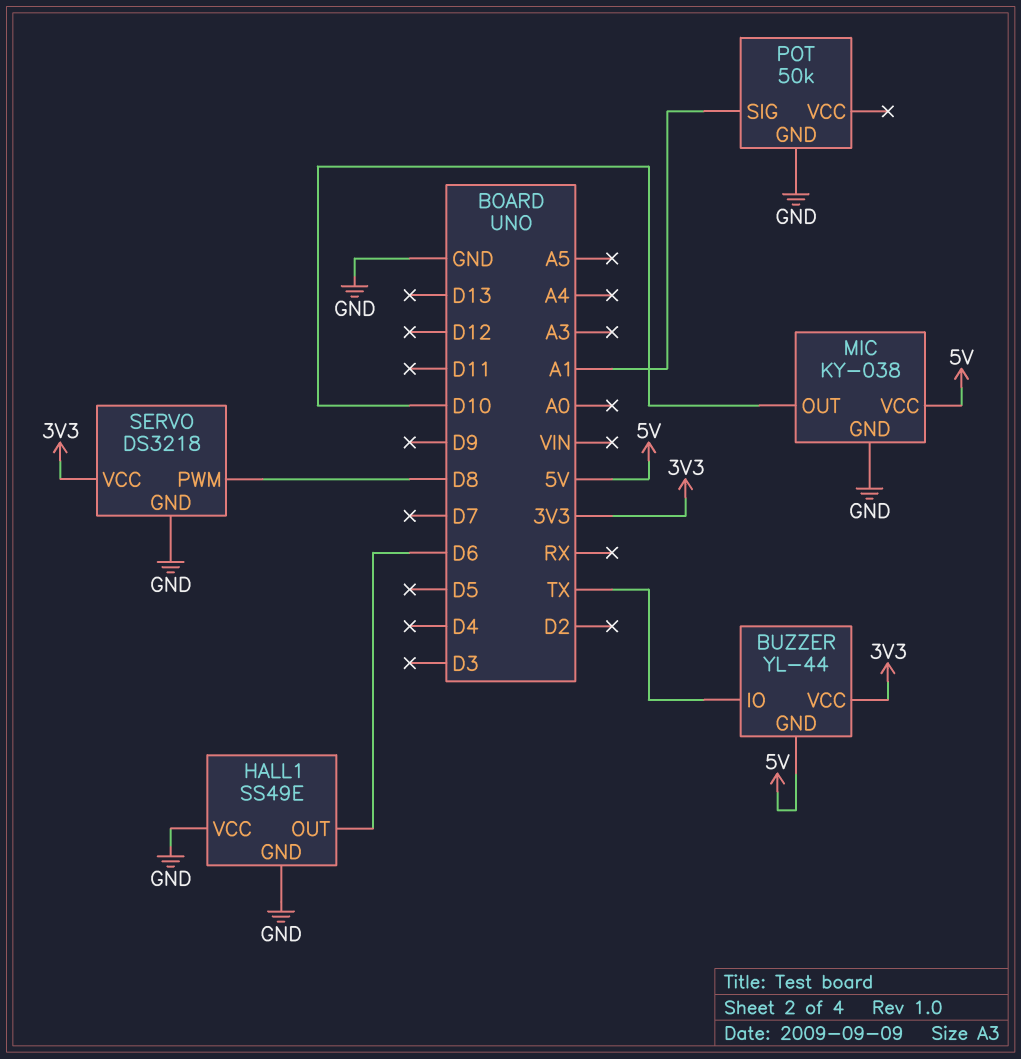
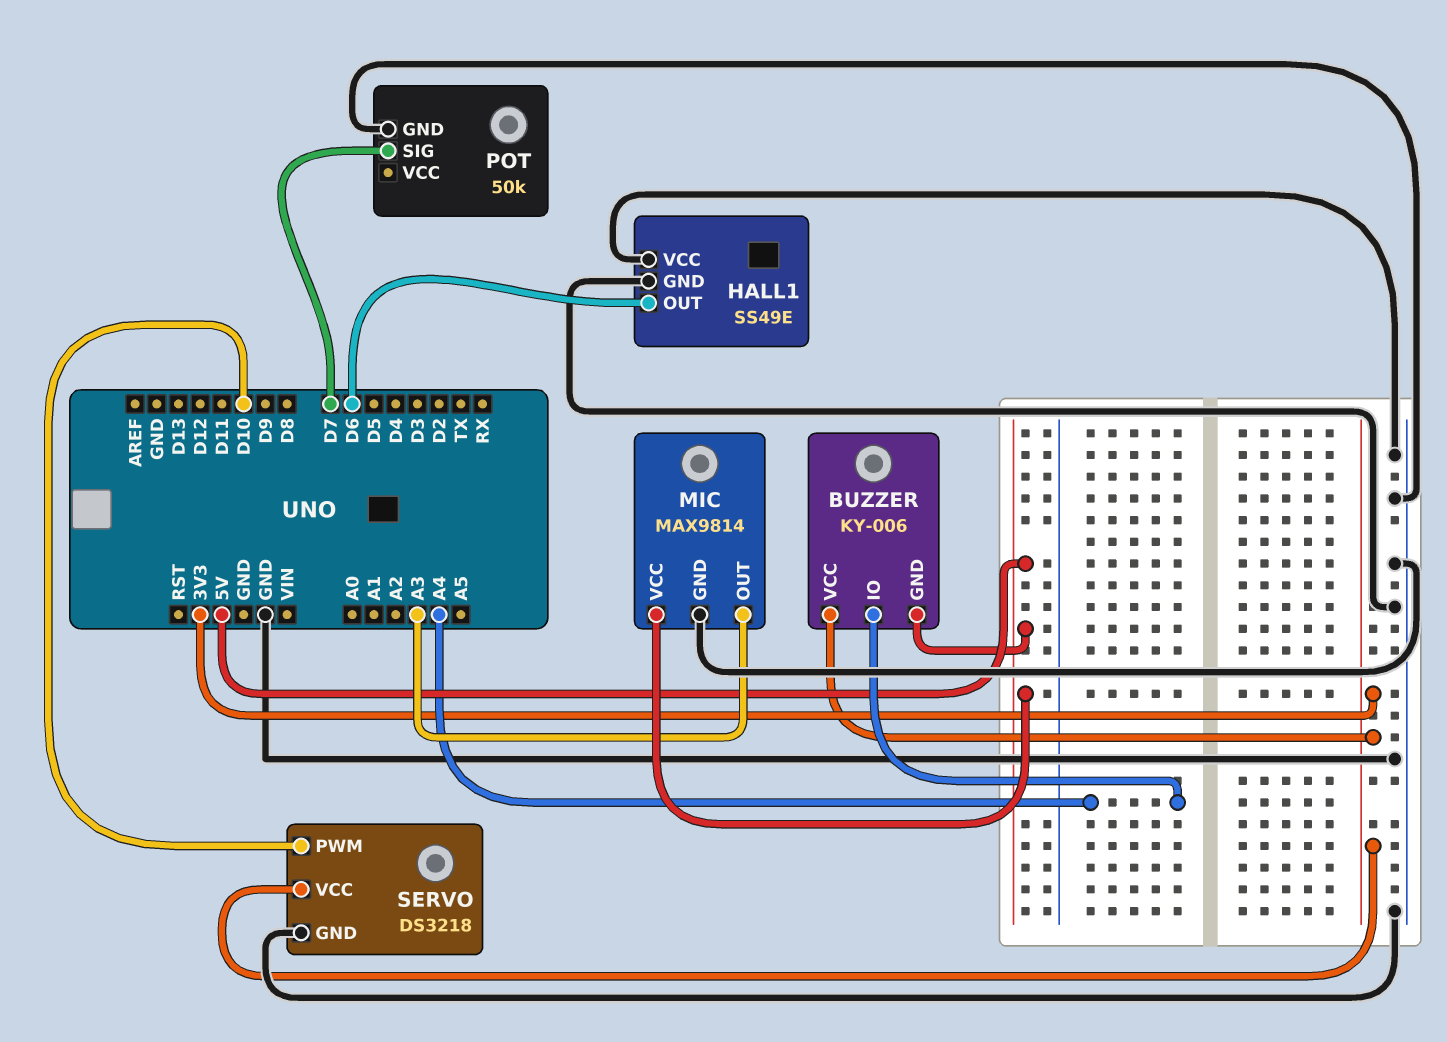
BUZZER: YL-44 -> KY-006
BUZZER pin IO: TX -> A4
MIC: KY-038 -> MAX9814
MIC pin OUT: D10 -> A3
POT pin SIG: A1 -> D7
SERVO pin PWM: D8 -> D10

